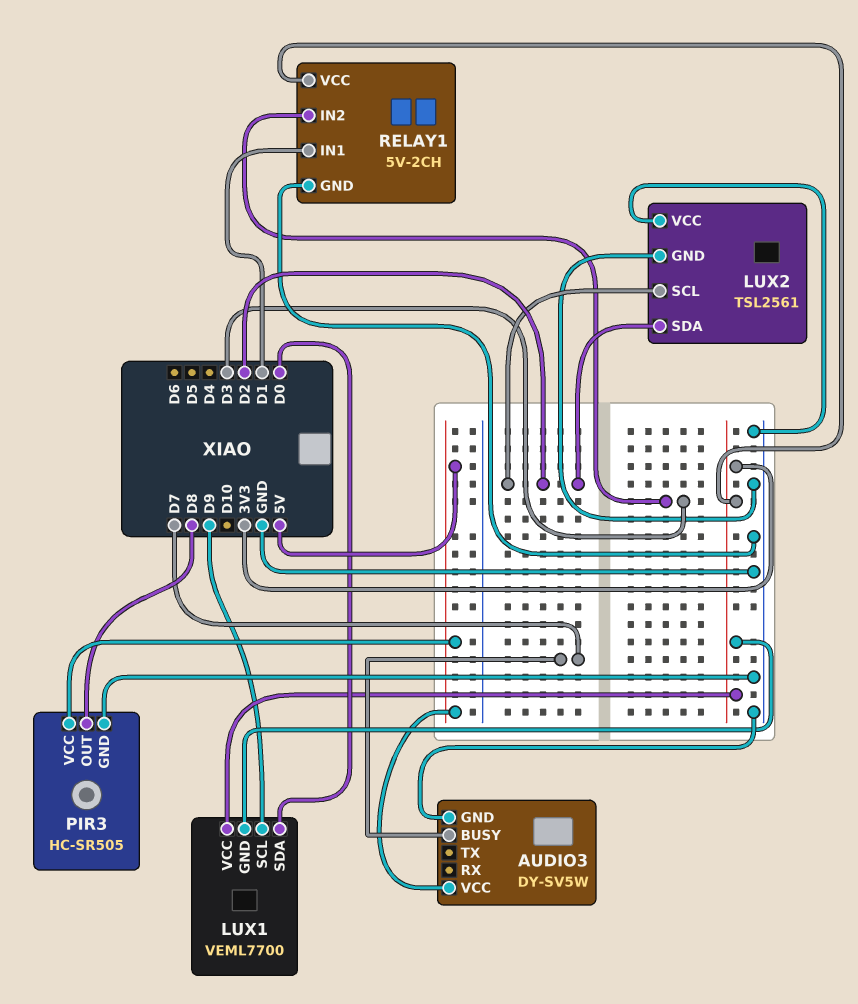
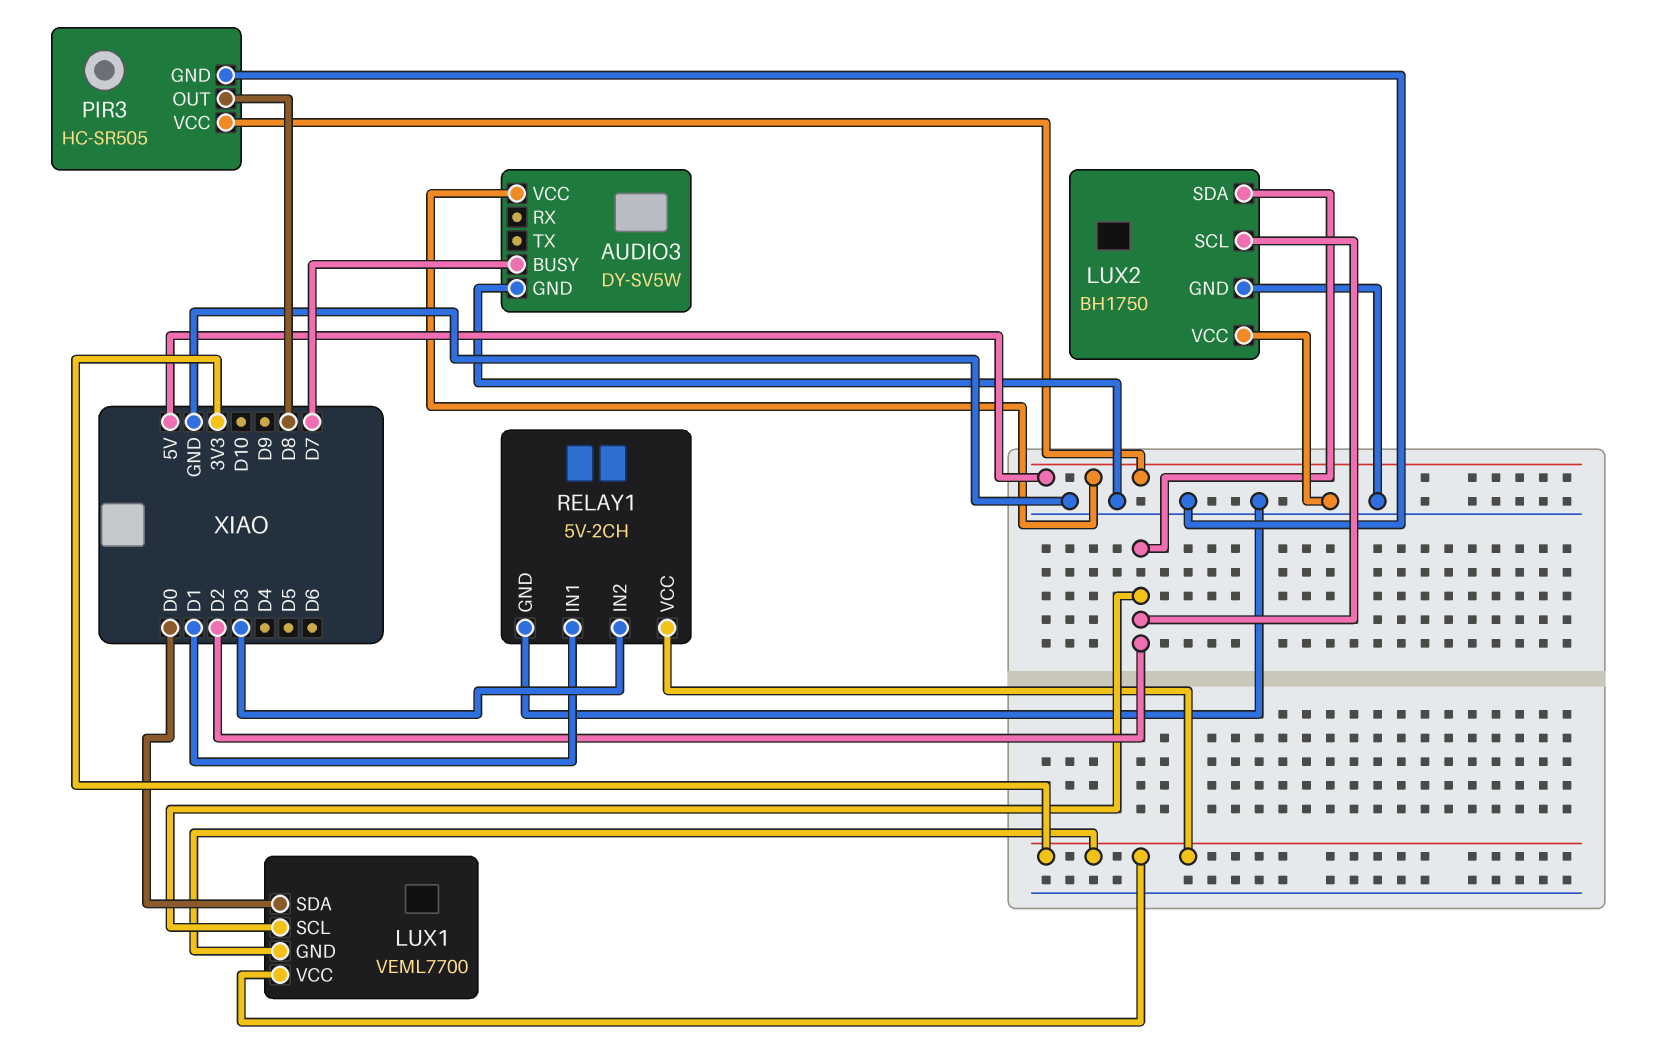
LUX1 pin SCL: D9 -> D2
LUX2: TSL2561 -> BH1750

